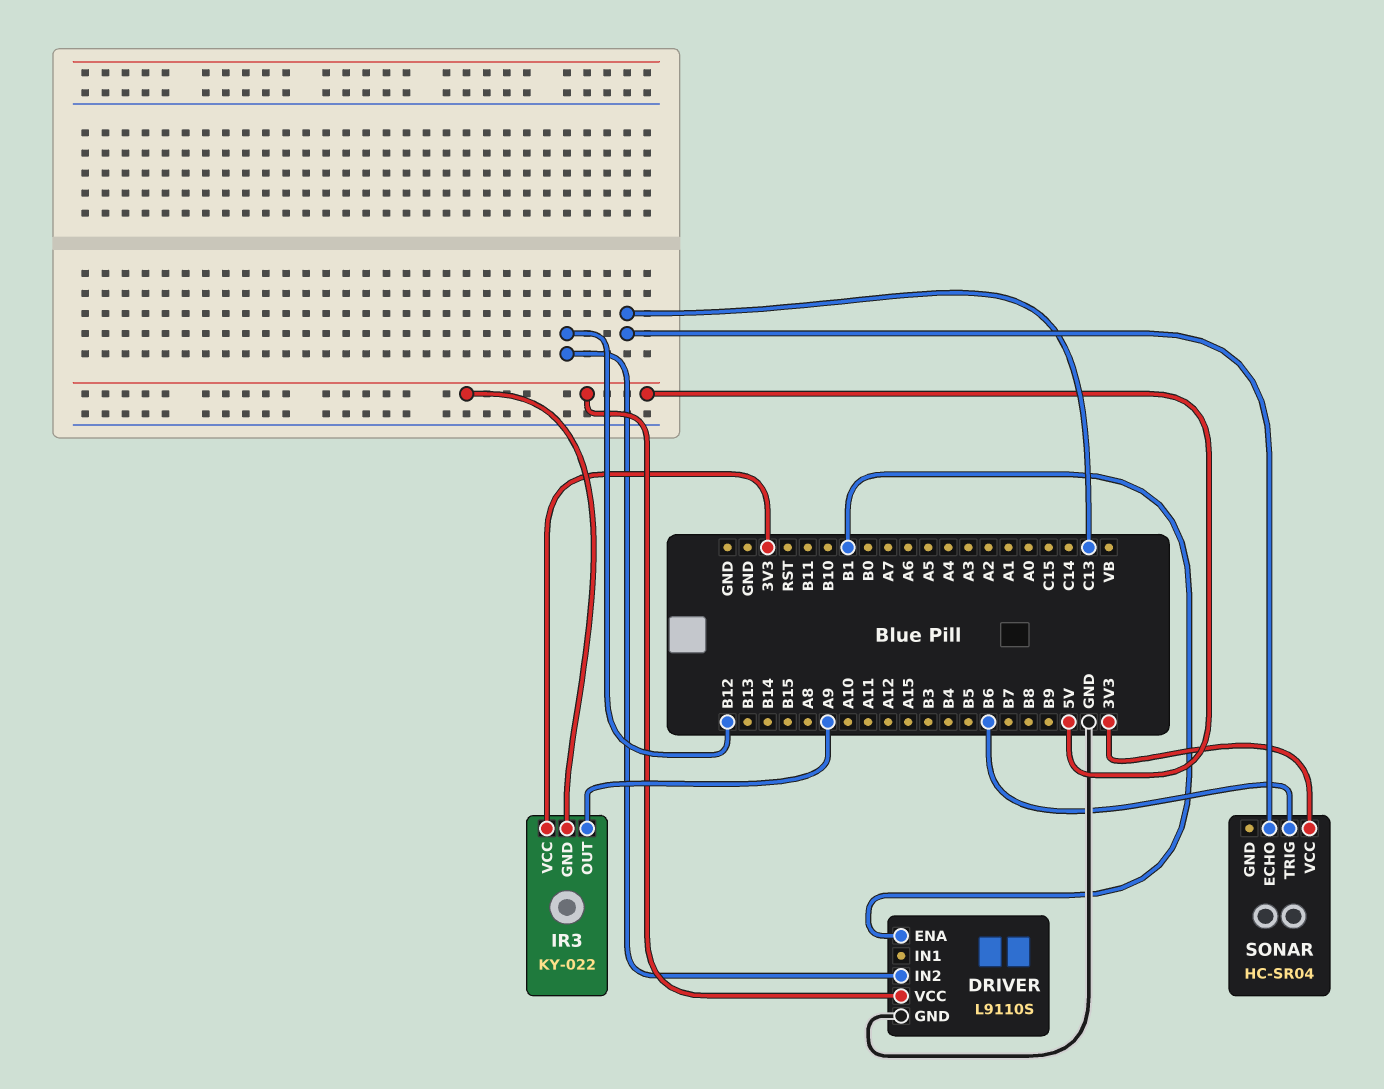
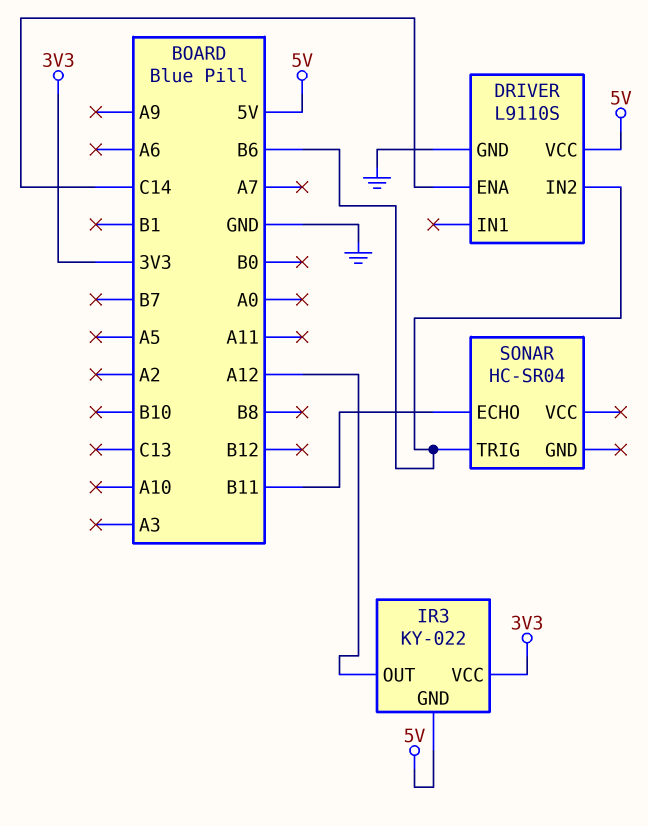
DRIVER pin ENA: B1 -> C14
DRIVER pin IN2: B12 -> B6
IR3 pin OUT: A9 -> A12
SONAR pin ECHO: C13 -> B11
SONAR pin VCC: 3V3 -> none

